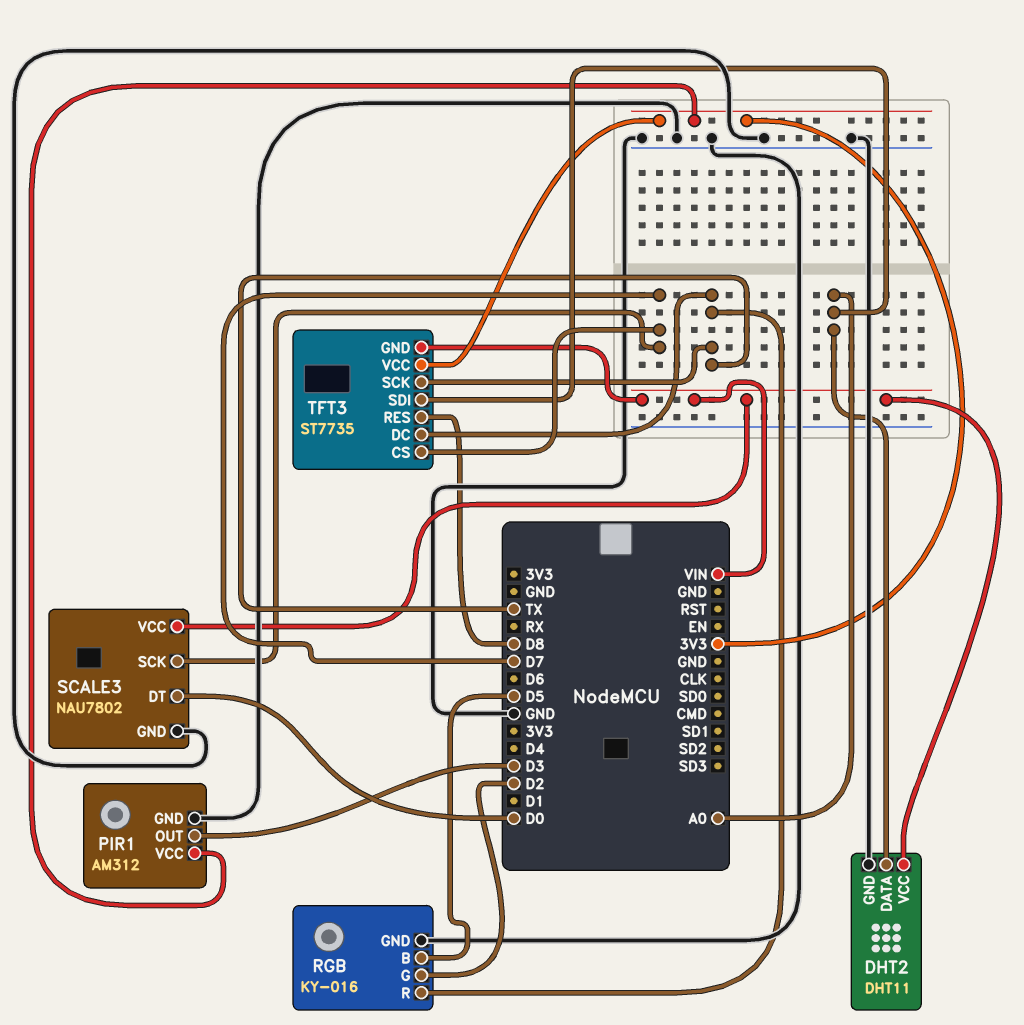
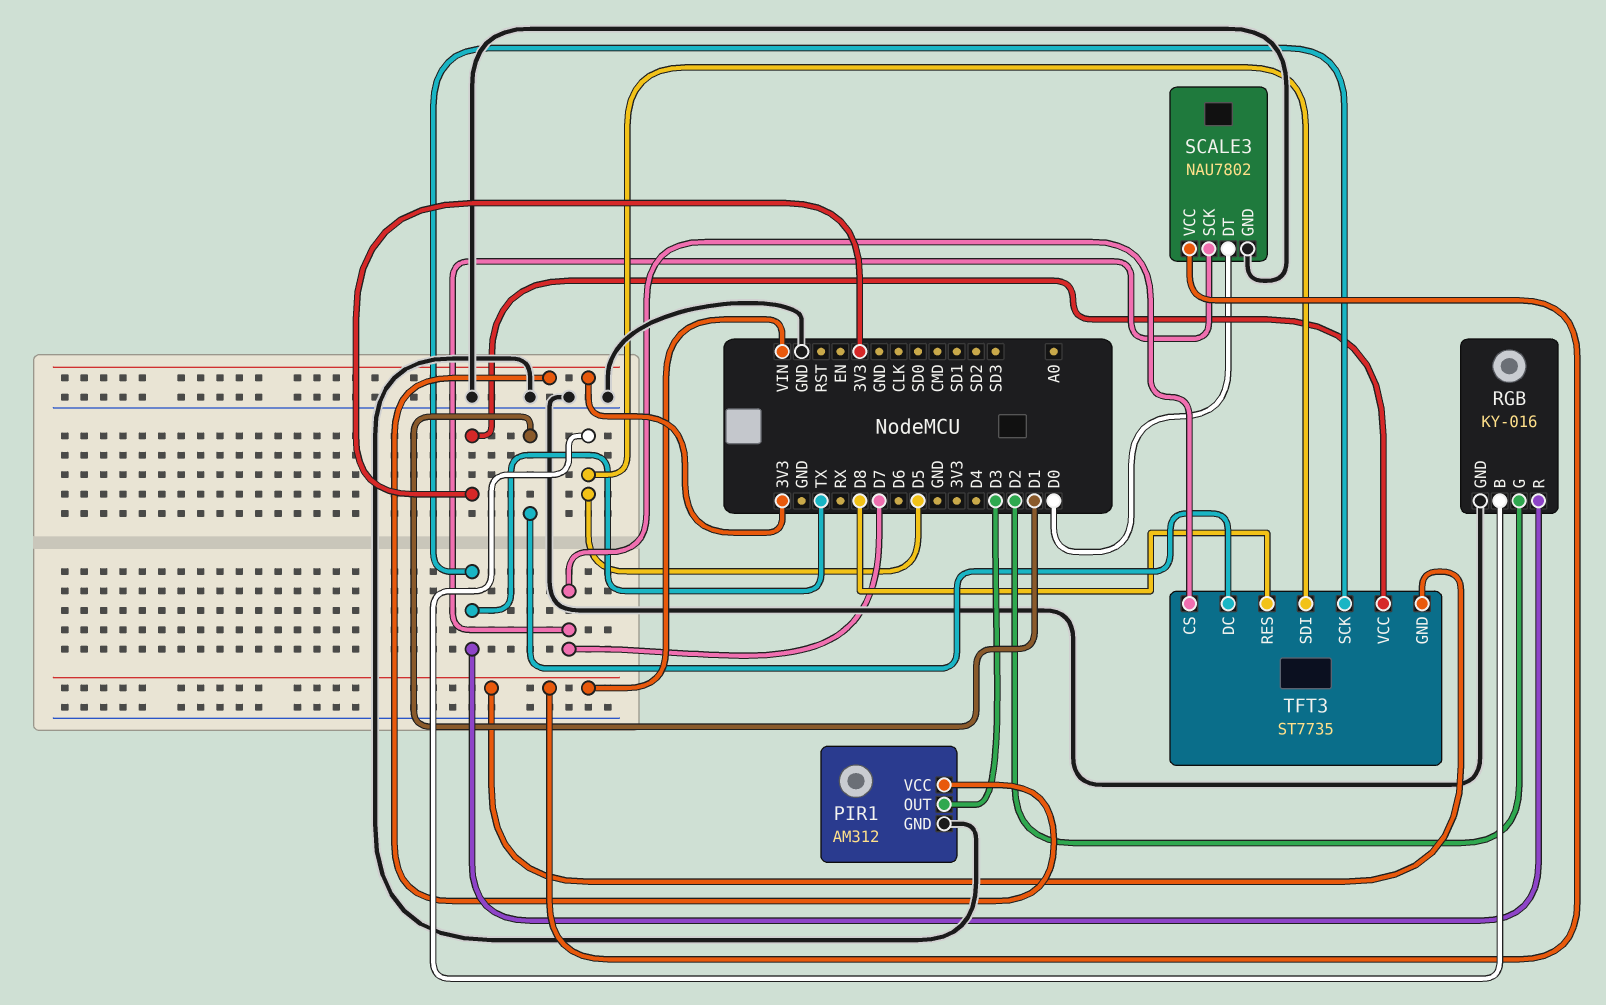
DHT2: DHT11 -> none
DHT2 pin DATA: A0 -> none
DHT2 pin GND: GND -> none
DHT2 pin VCC: VIN -> none
TFT3 pin DC: TX -> D1
TFT3 pin SDI: A0 -> D5

